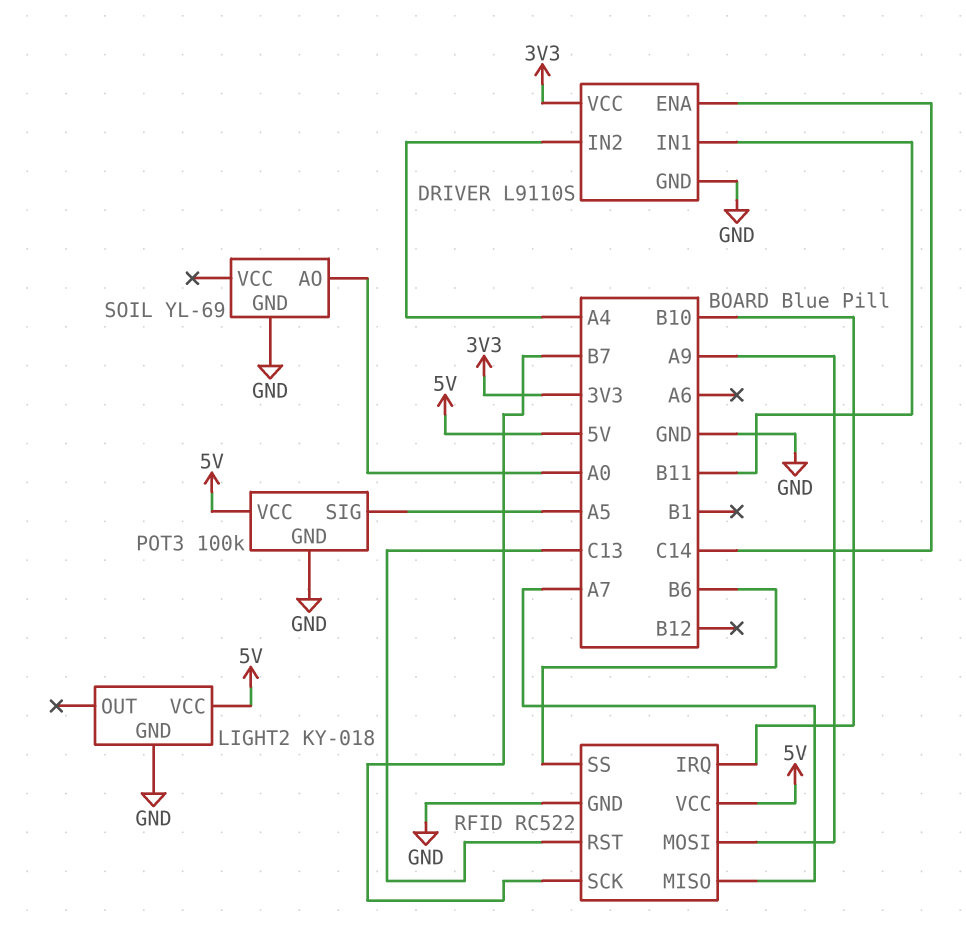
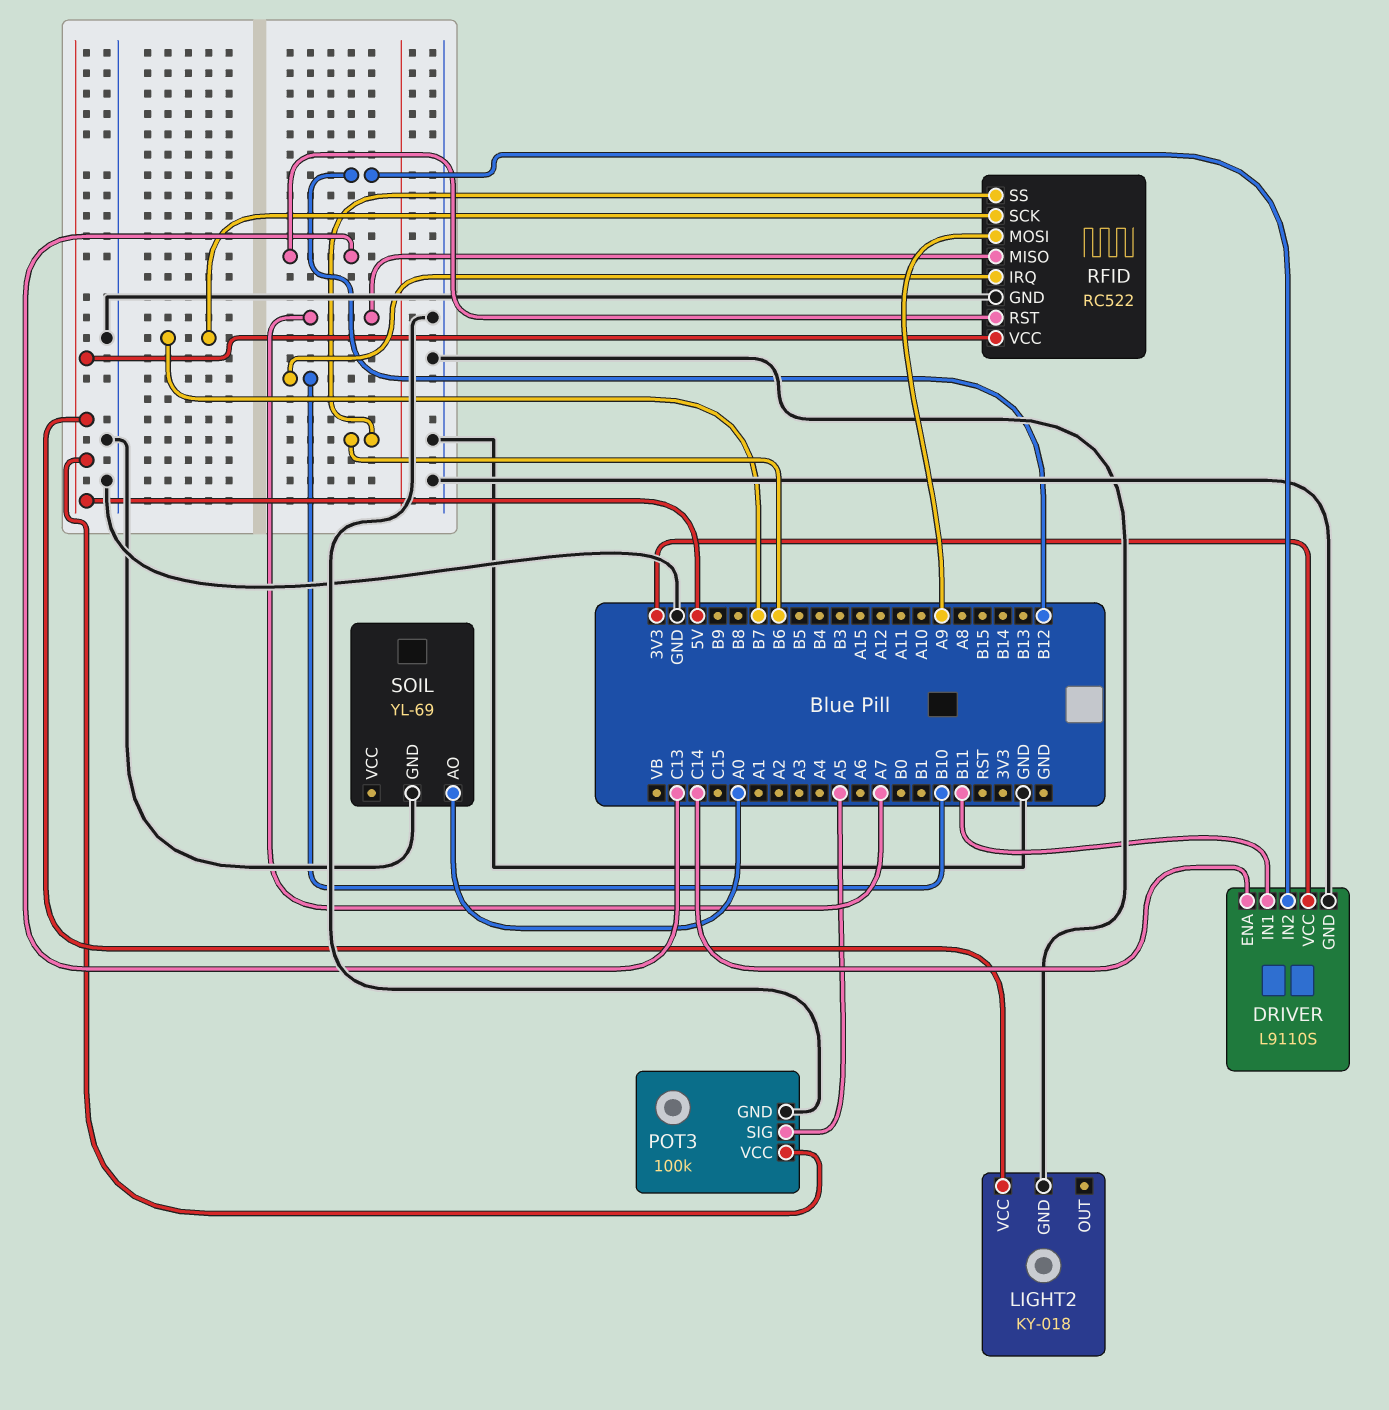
DRIVER pin IN2: A4 -> B12

